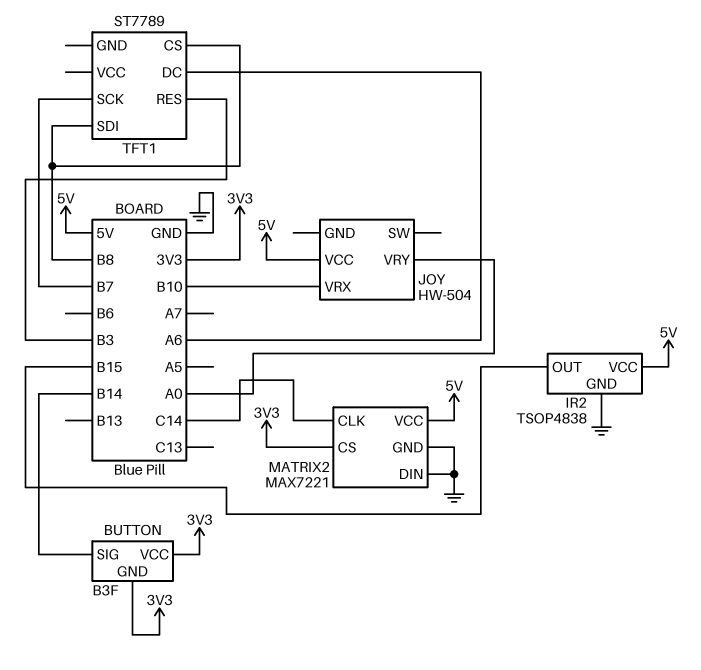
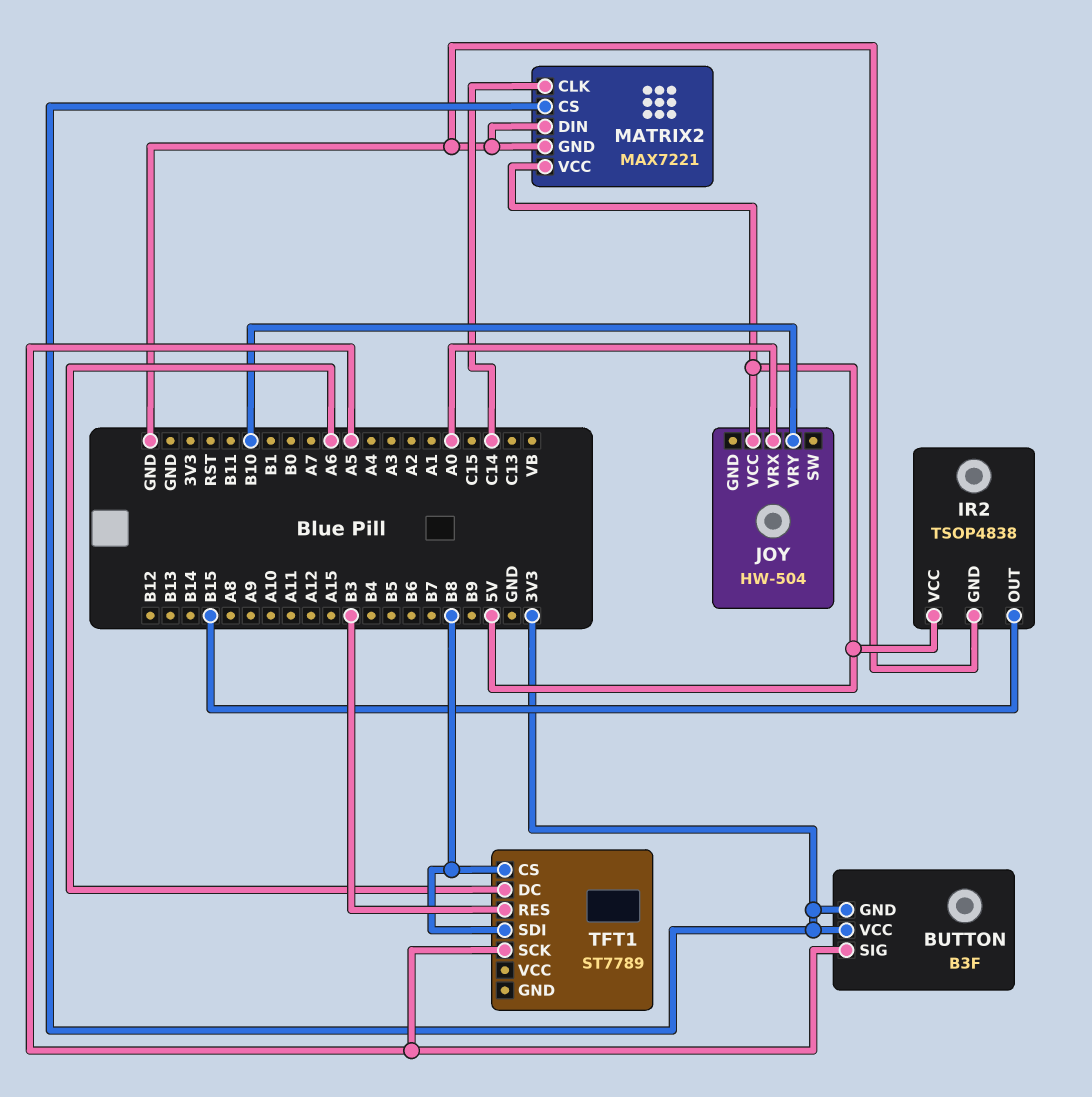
BUTTON pin SIG: B14 -> A5
JOY pin VRX: B10 -> A0
JOY pin VRY: A0 -> B10
TFT1 pin SCK: B7 -> A5

